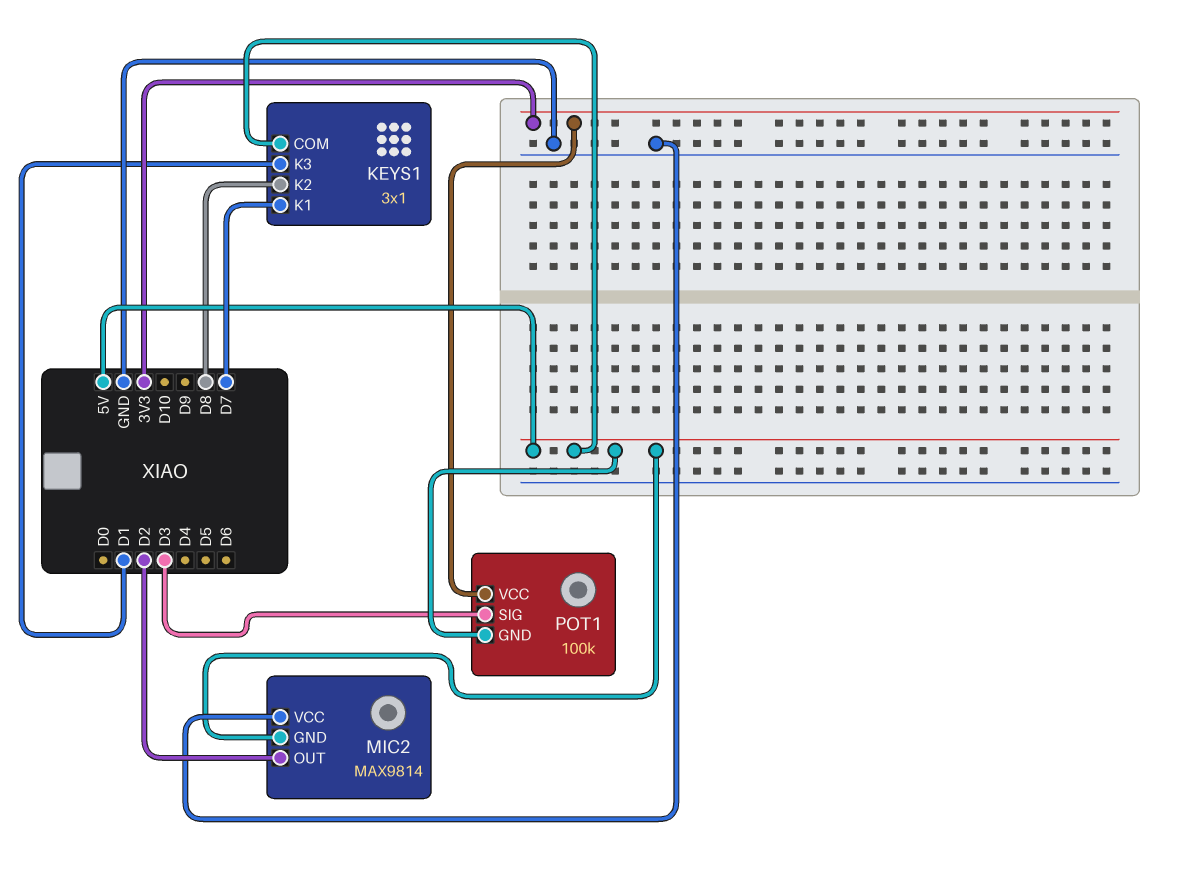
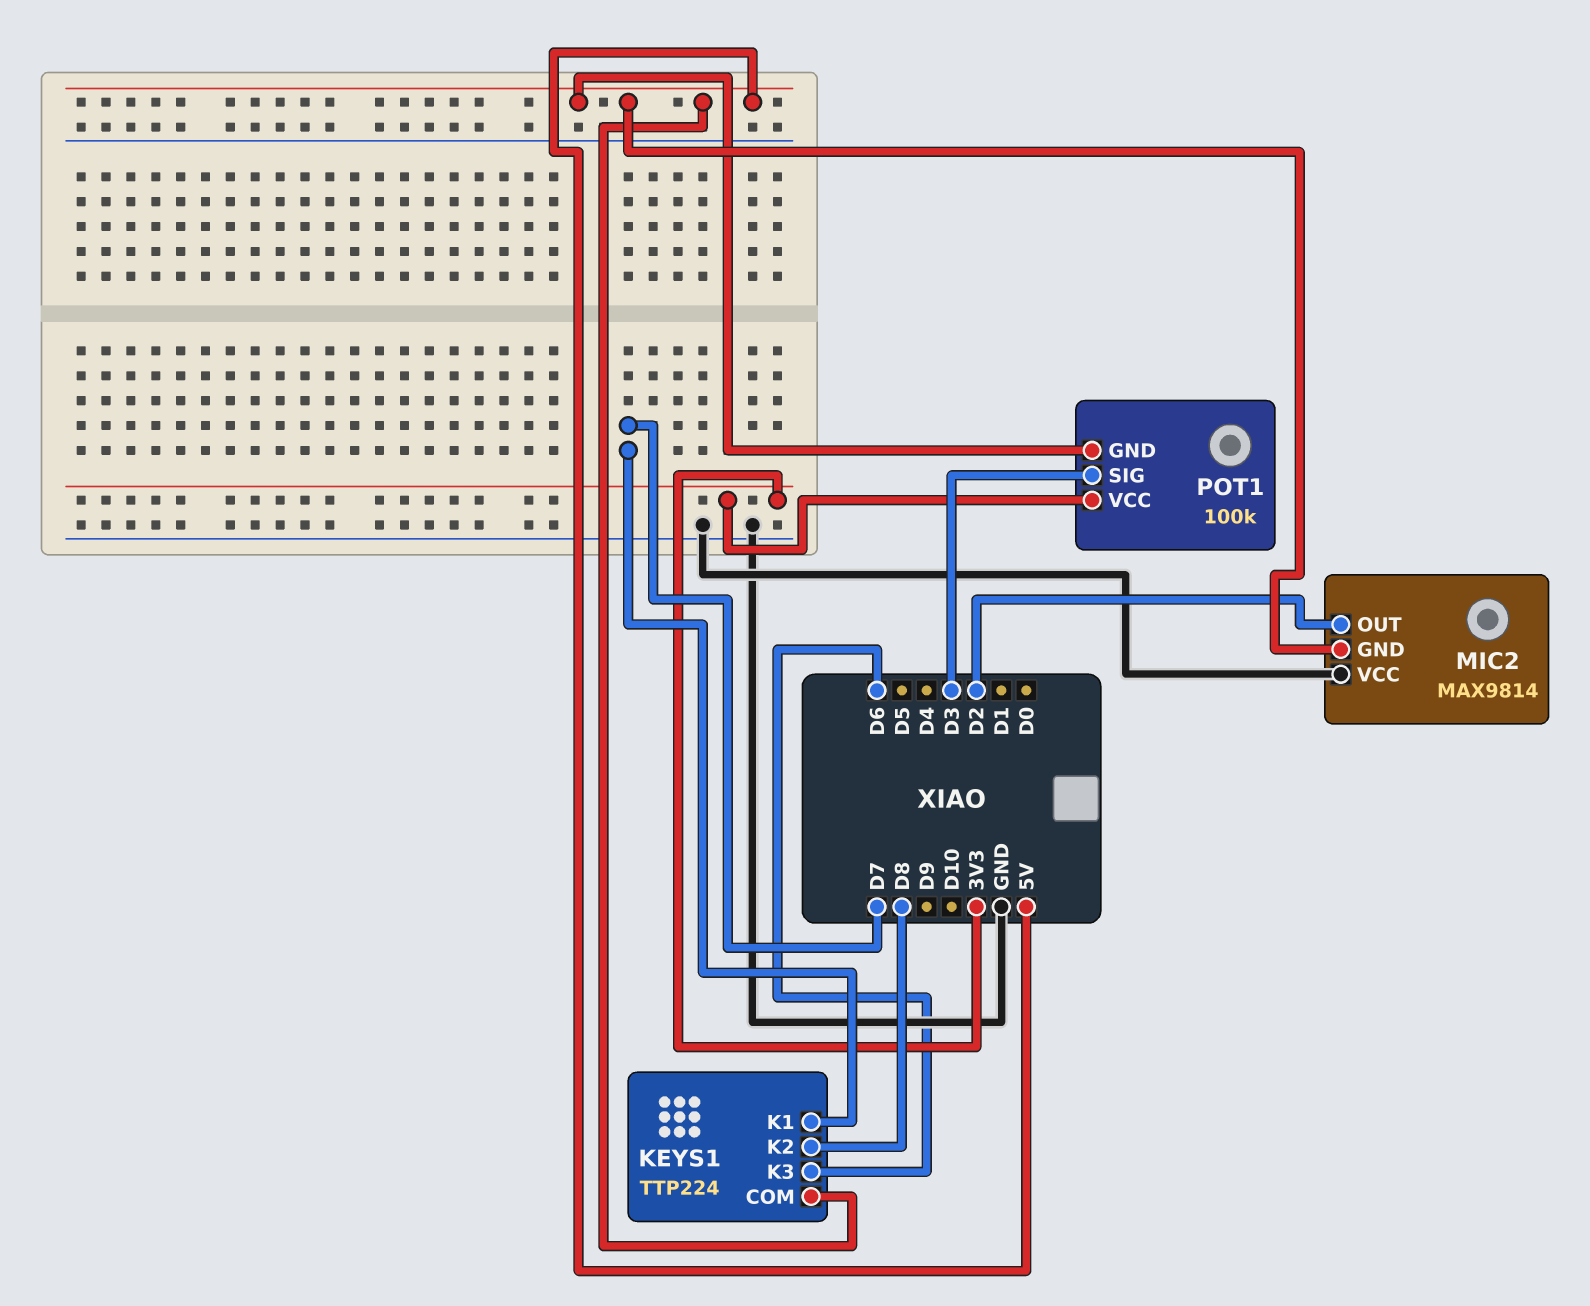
KEYS1: 3x1 -> TTP224
KEYS1 pin K3: D1 -> D6

